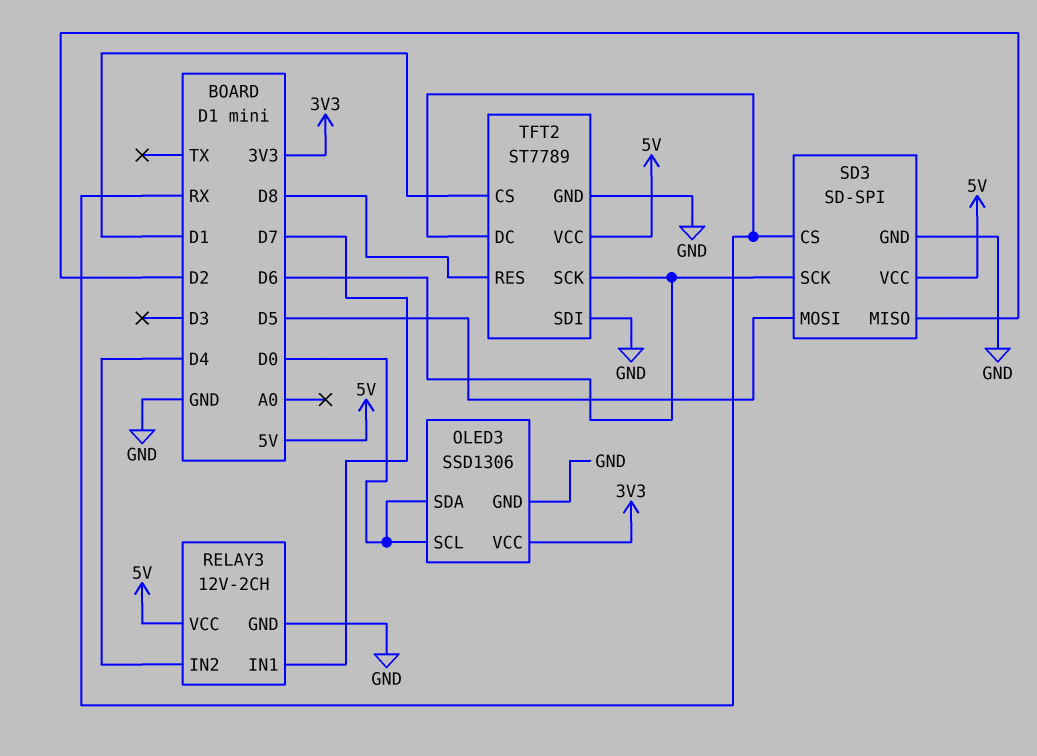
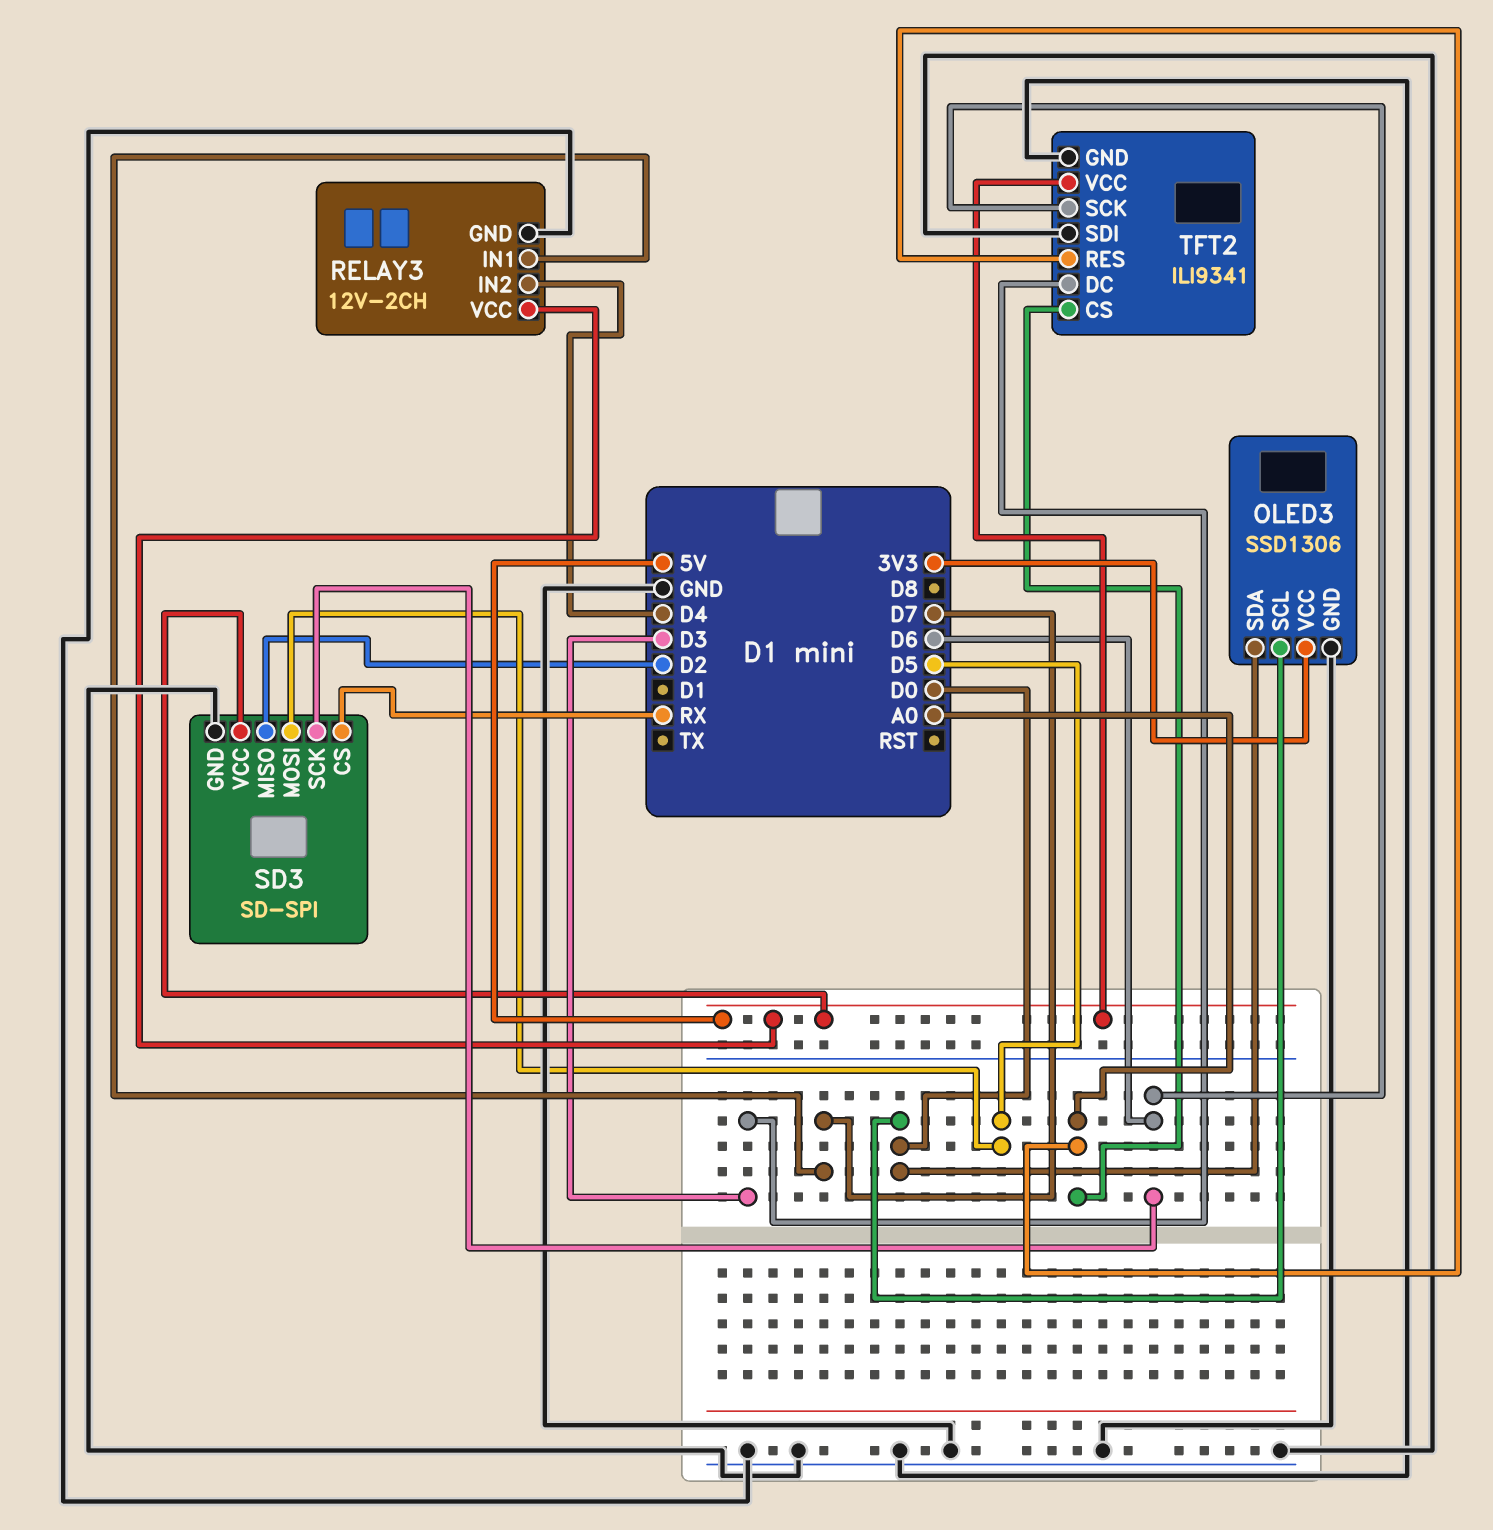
TFT2: ST7789 -> ILI9341
TFT2 pin CS: D1 -> A0
TFT2 pin DC: RX -> D3
TFT2 pin RES: D8 -> A0

